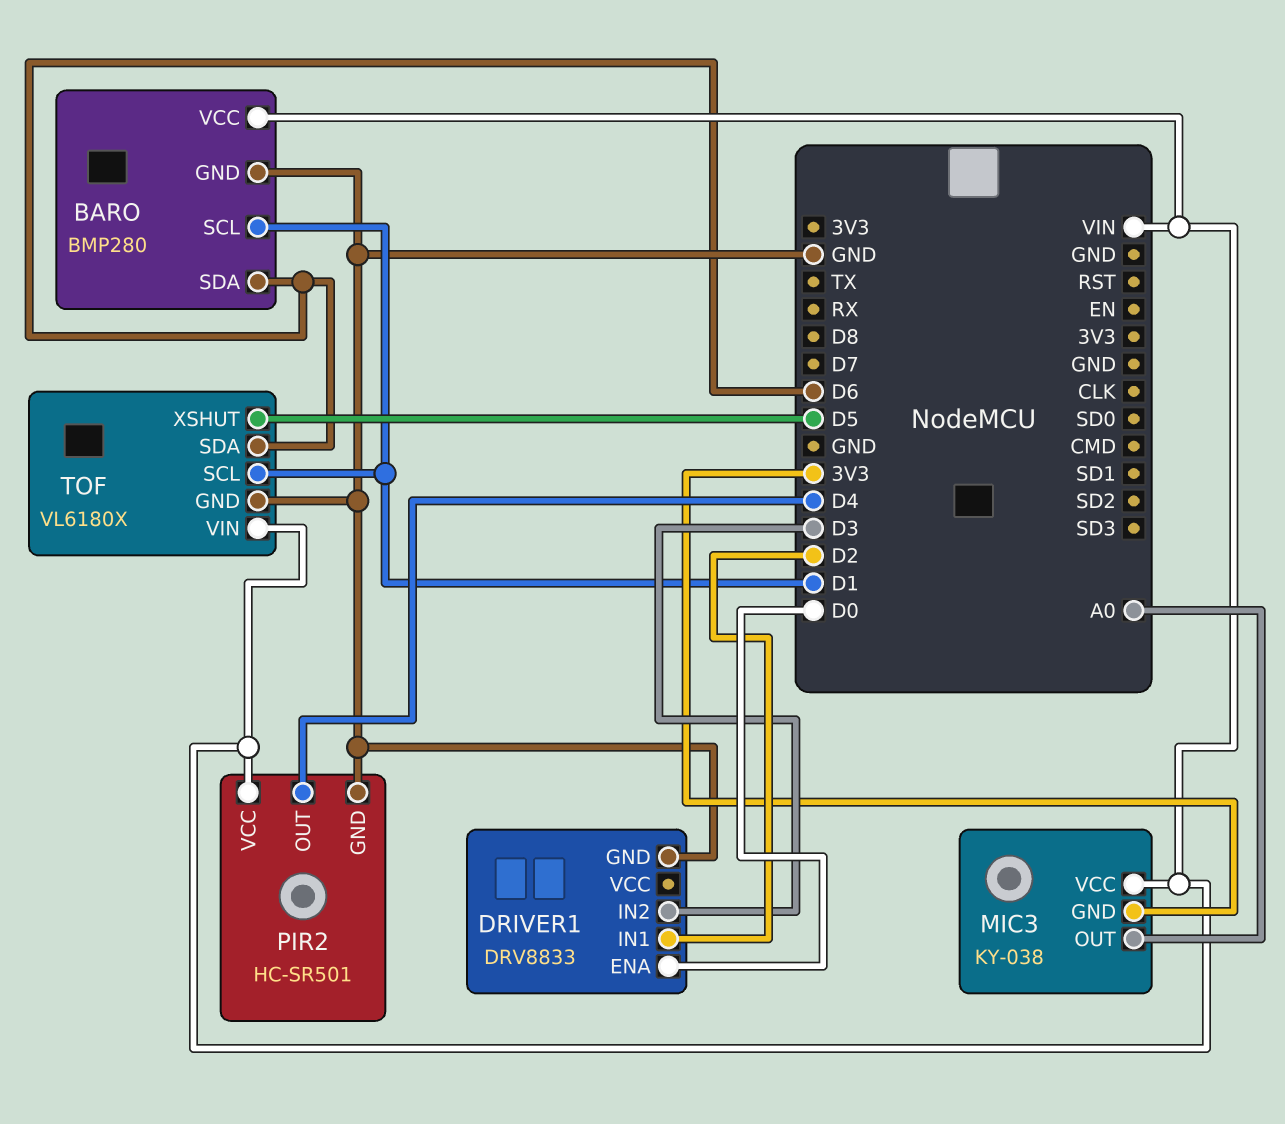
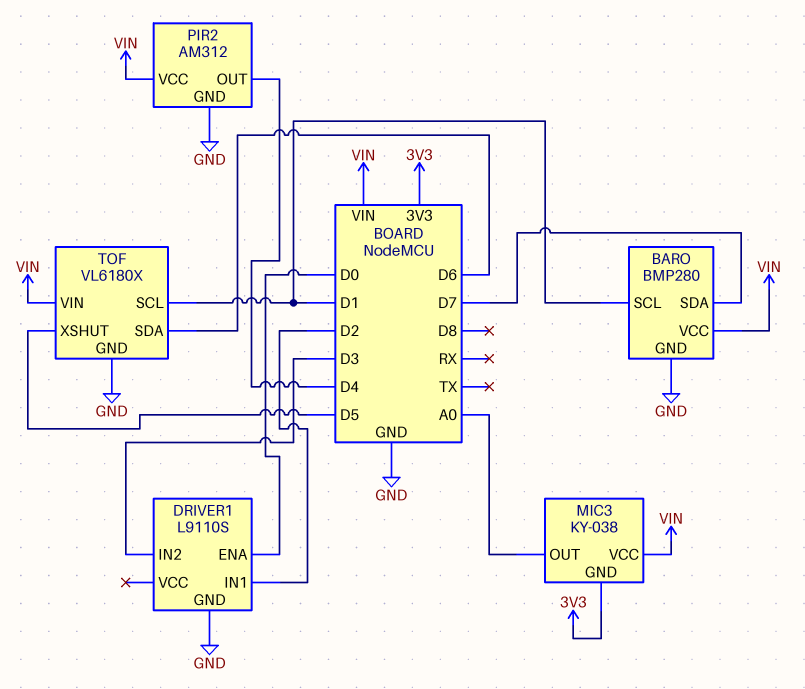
BARO pin SDA: D6 -> D7
DRIVER1: DRV8833 -> L9110S
PIR2: HC-SR501 -> AM312

